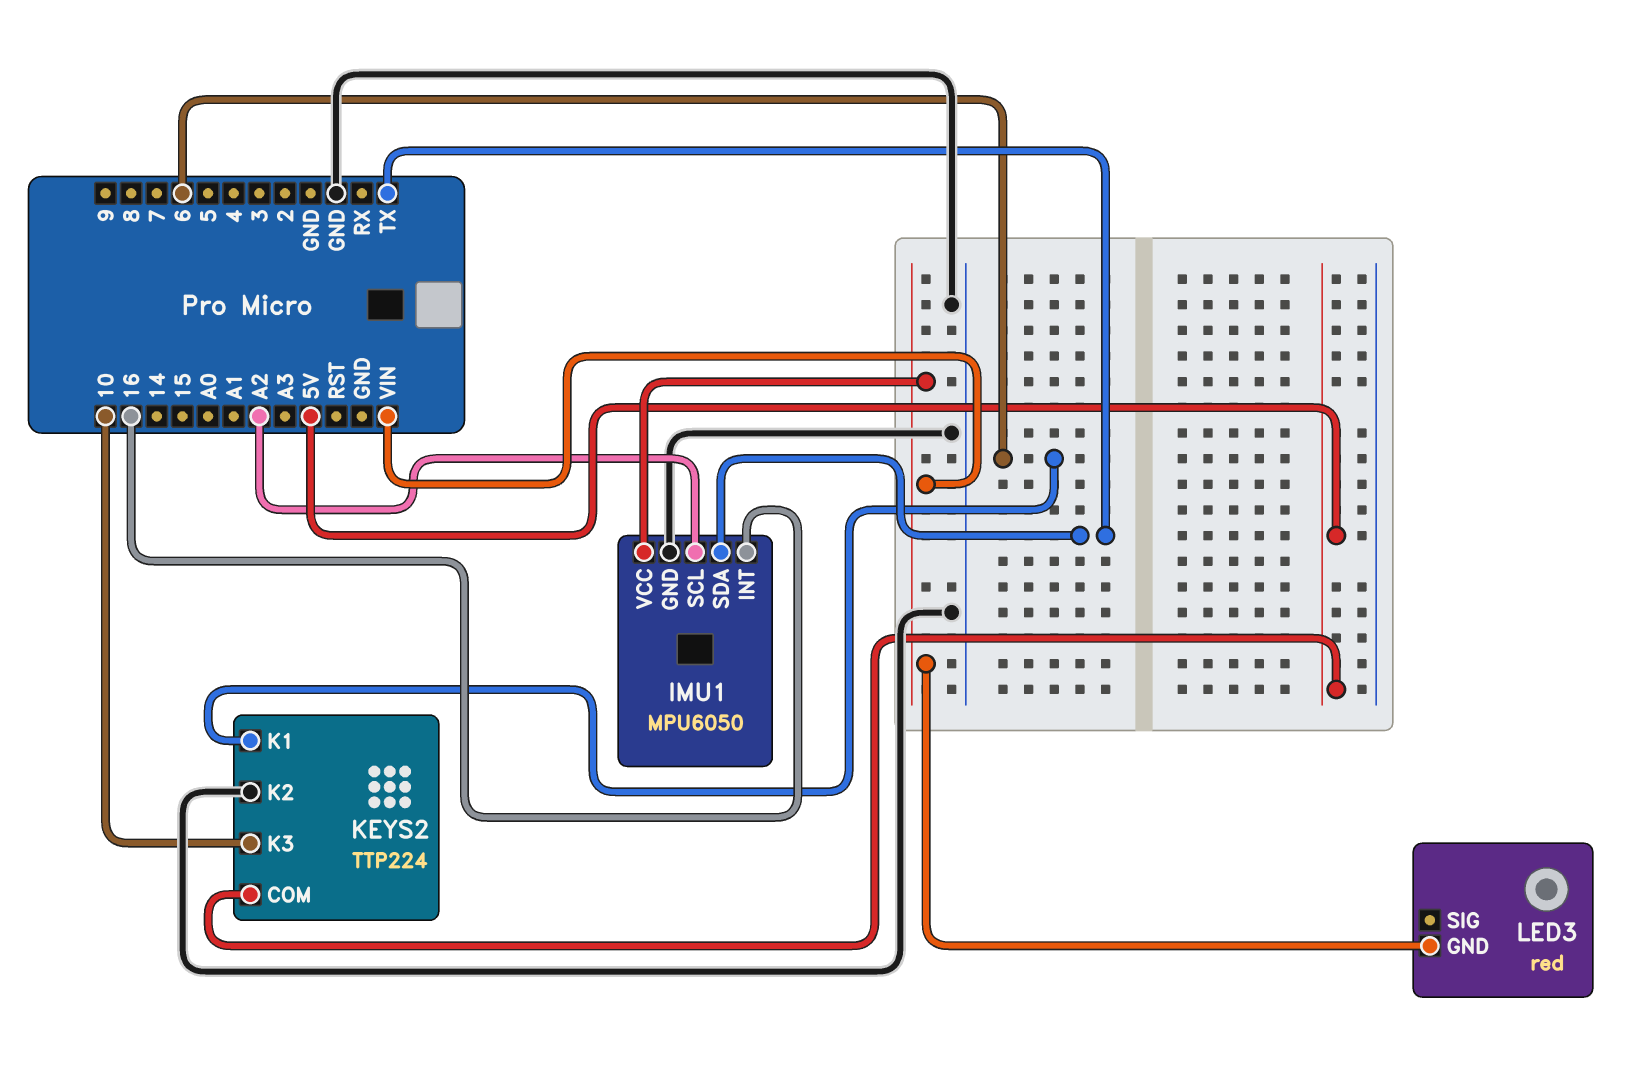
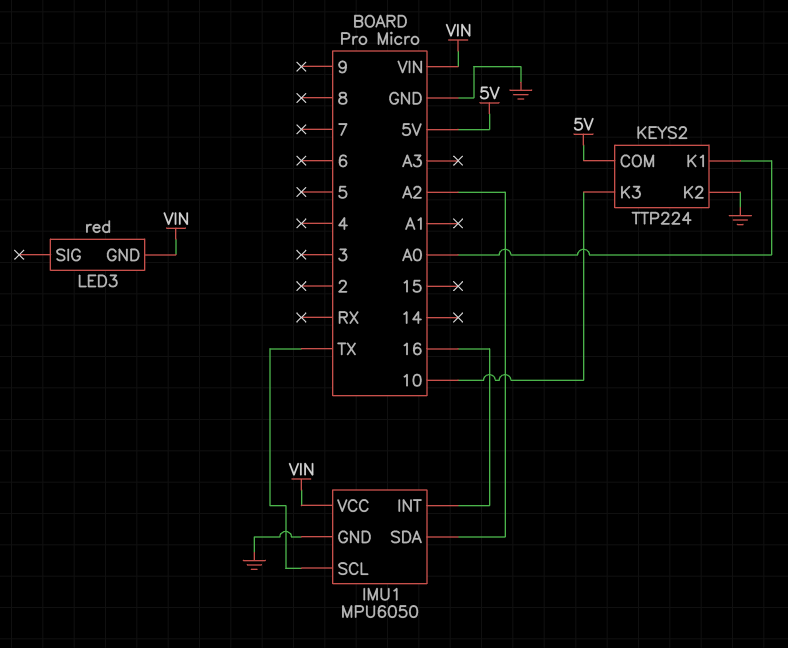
IMU1 pin SCL: A2 -> TX
IMU1 pin SDA: TX -> A2
KEYS2 pin K1: 6 -> A0

